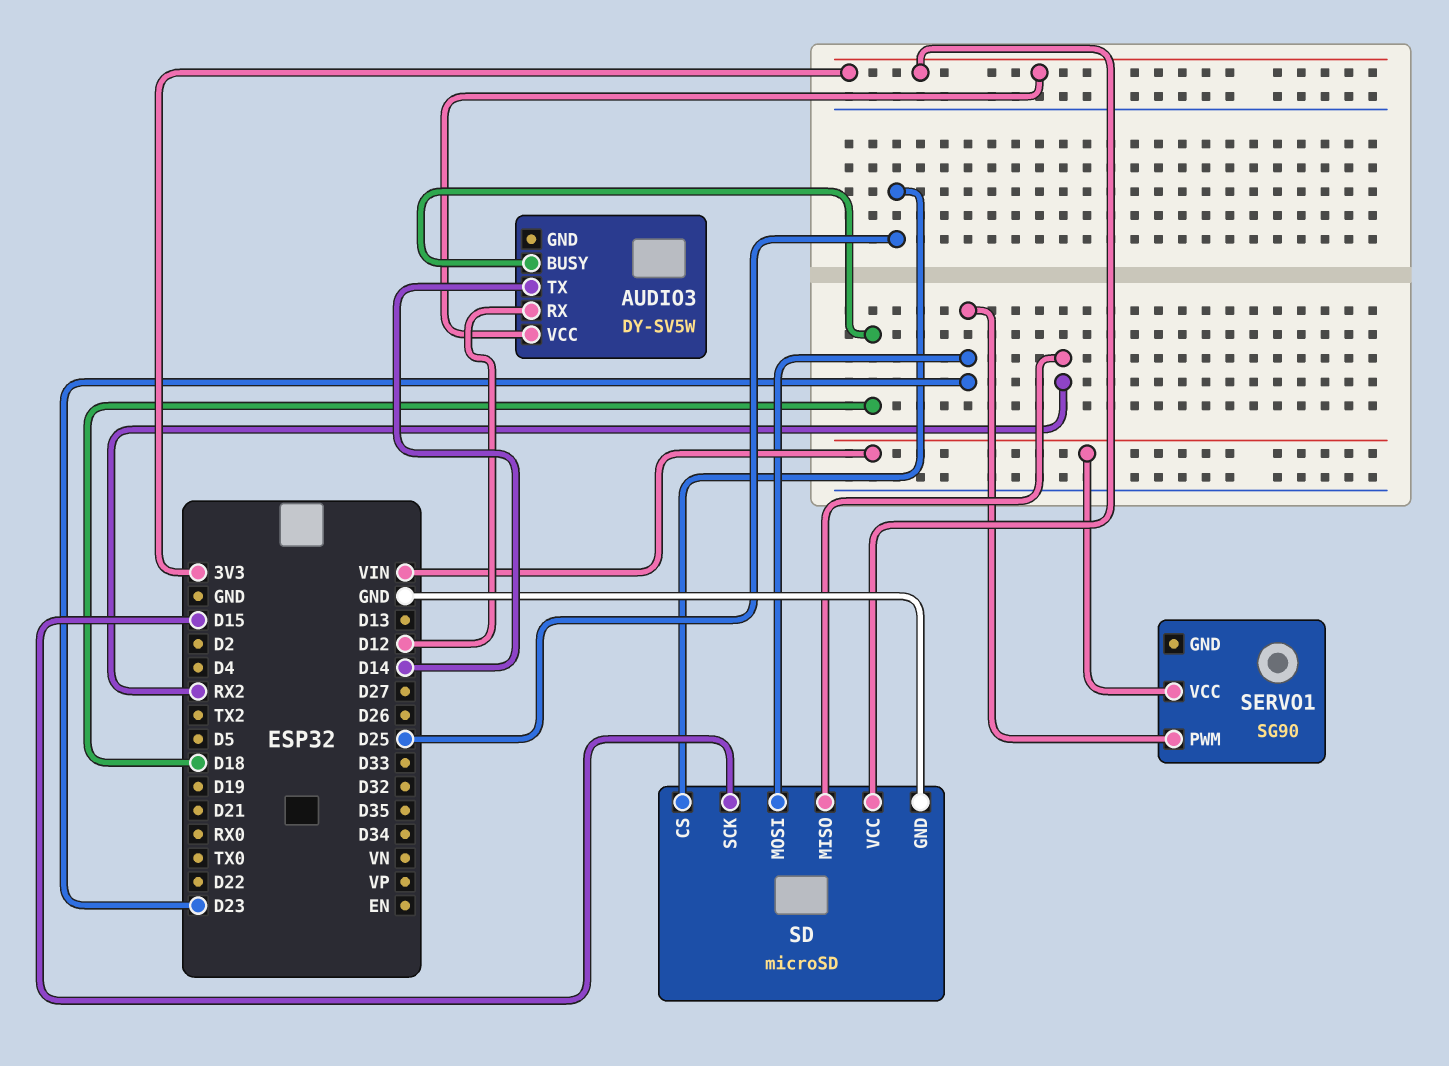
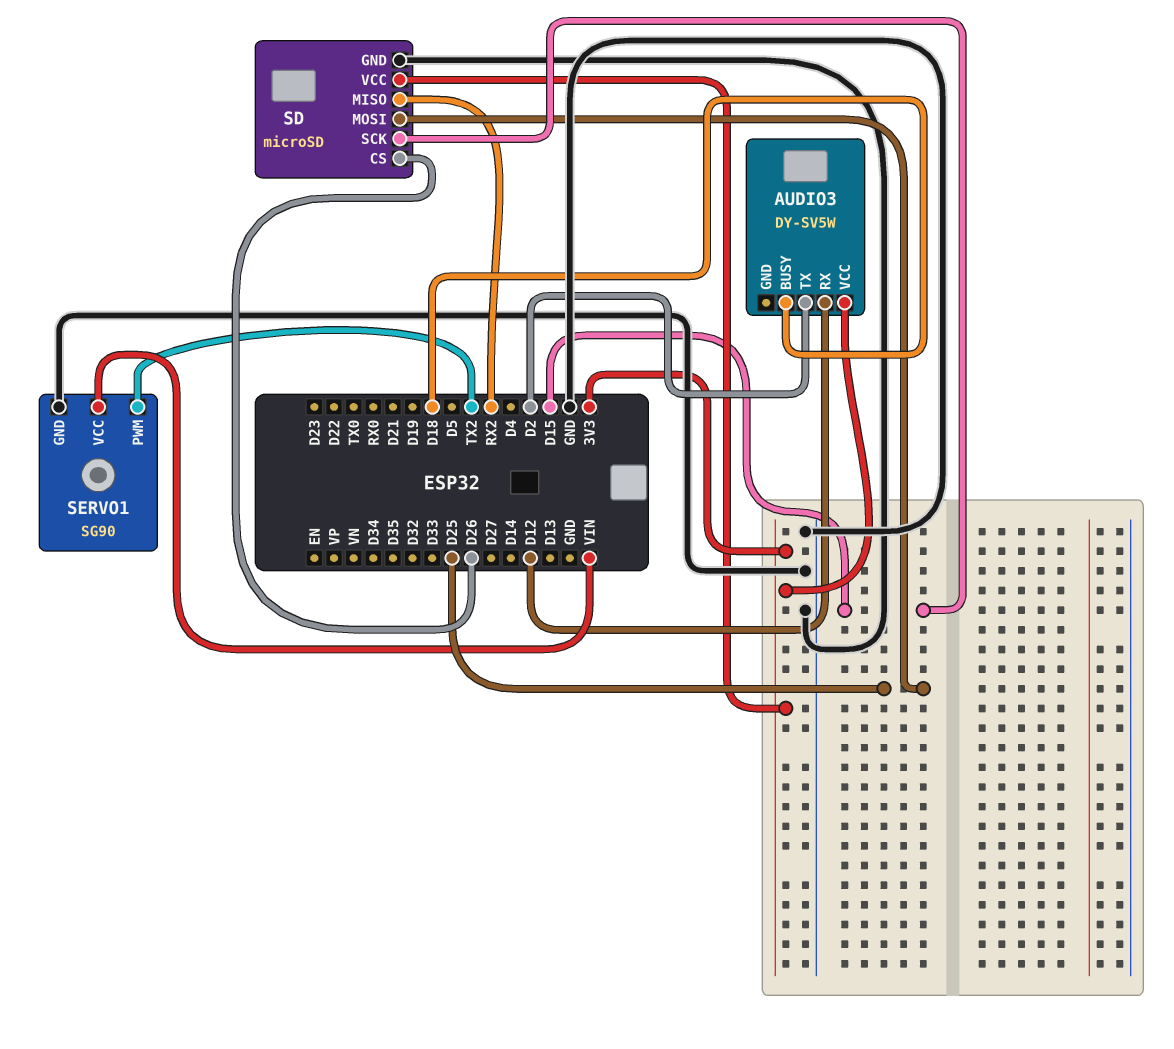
AUDIO3 pin TX: D14 -> D2
SD pin CS: D25 -> D26
SD pin MOSI: D23 -> D25
SERVO1 pin GND: none -> GND
SERVO1 pin PWM: D23 -> TX2

